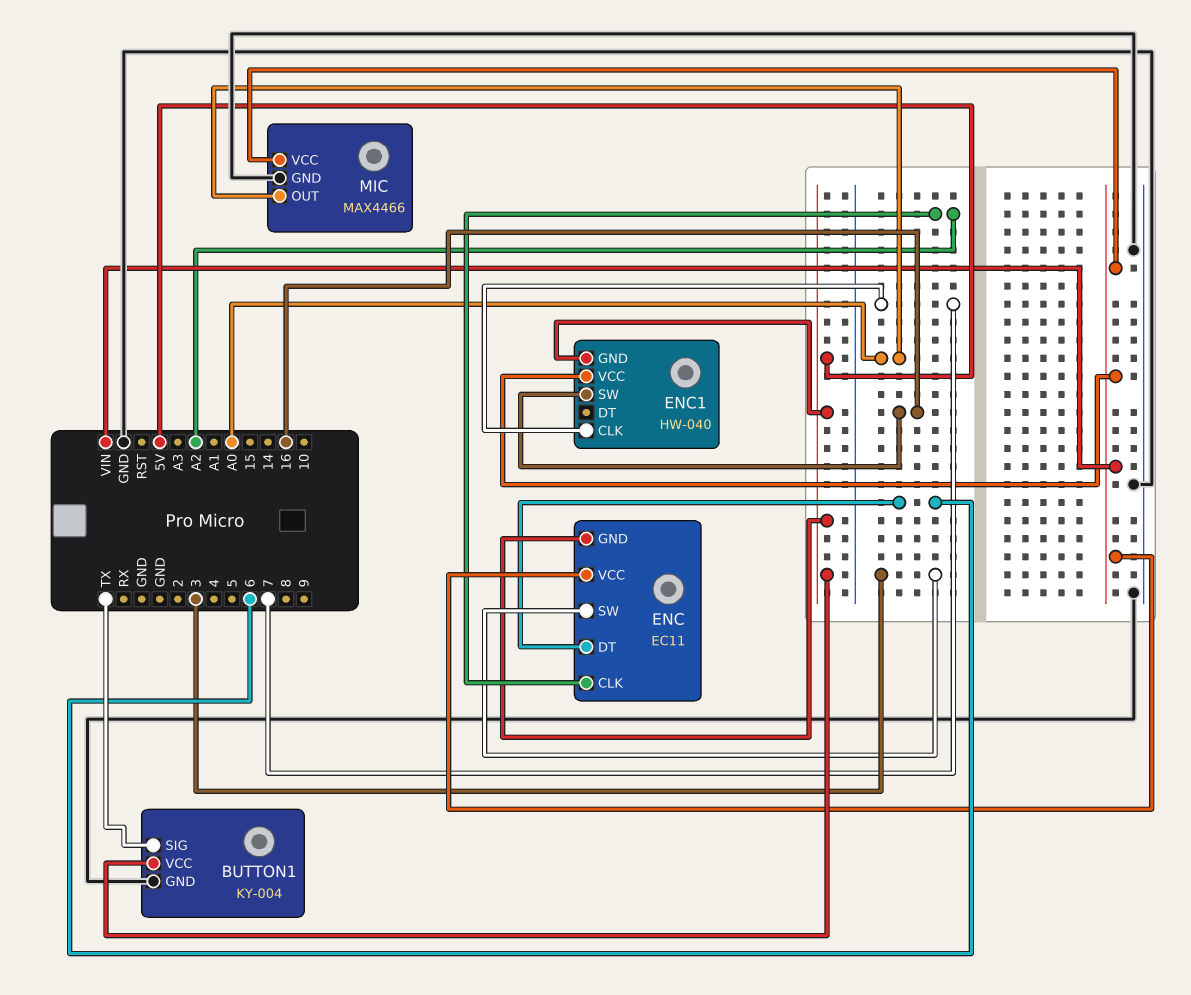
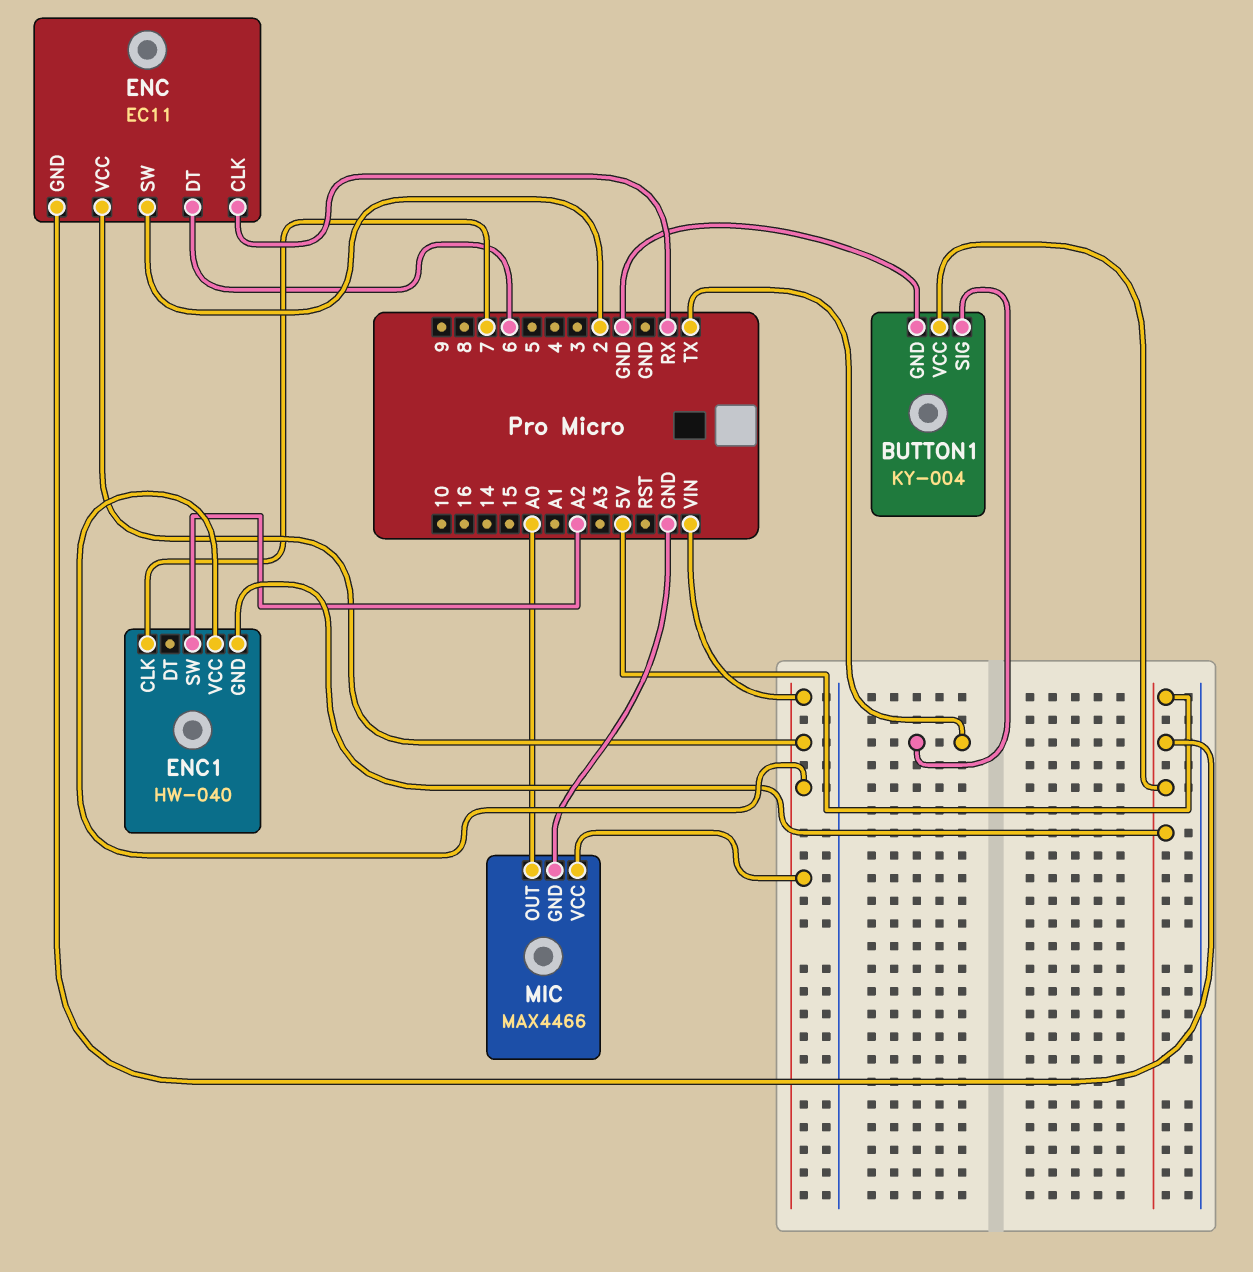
ENC pin CLK: A2 -> RX
ENC pin SW: 3 -> 2
ENC1 pin SW: 16 -> A2

